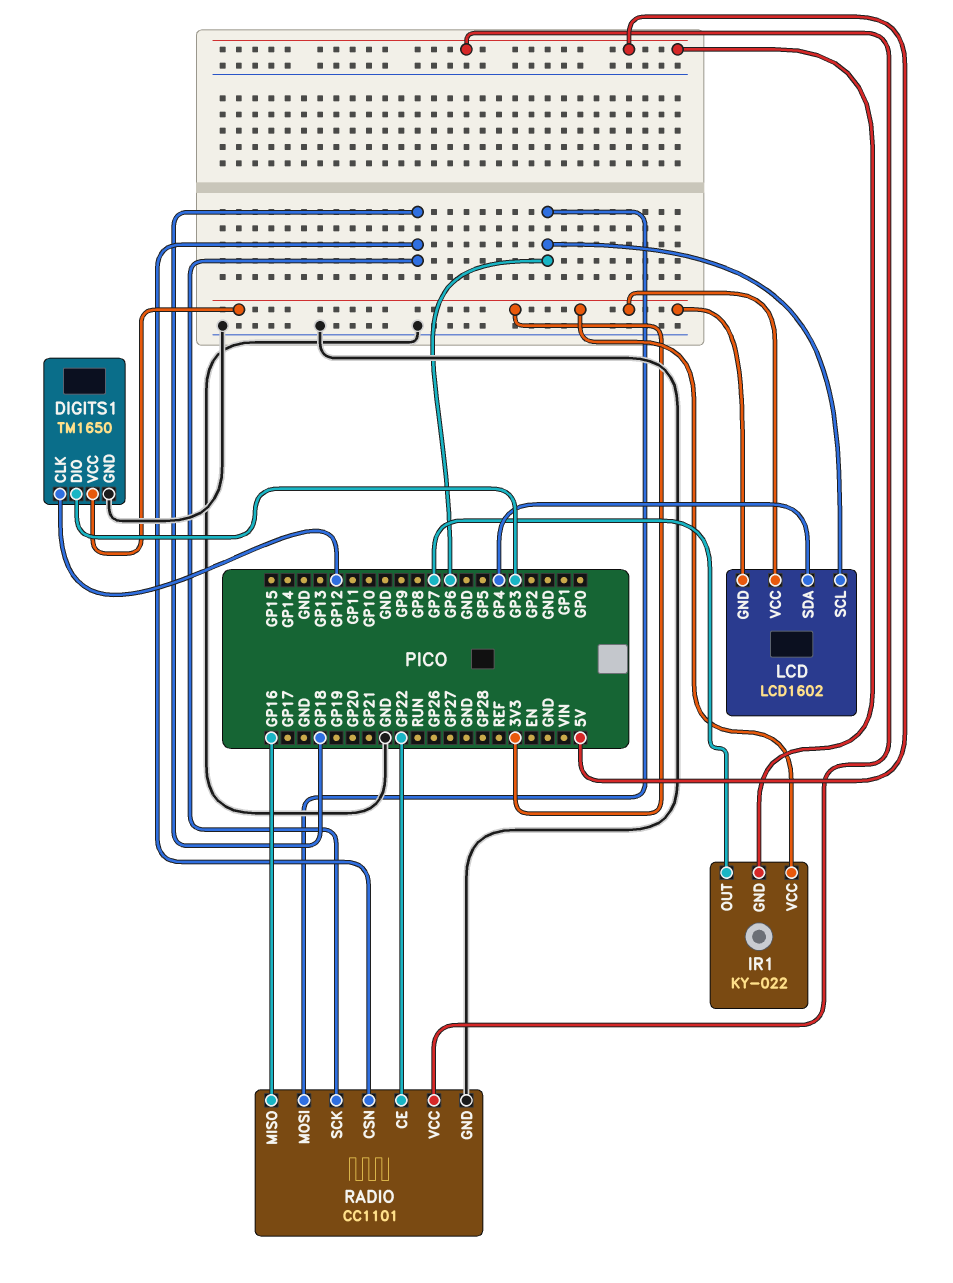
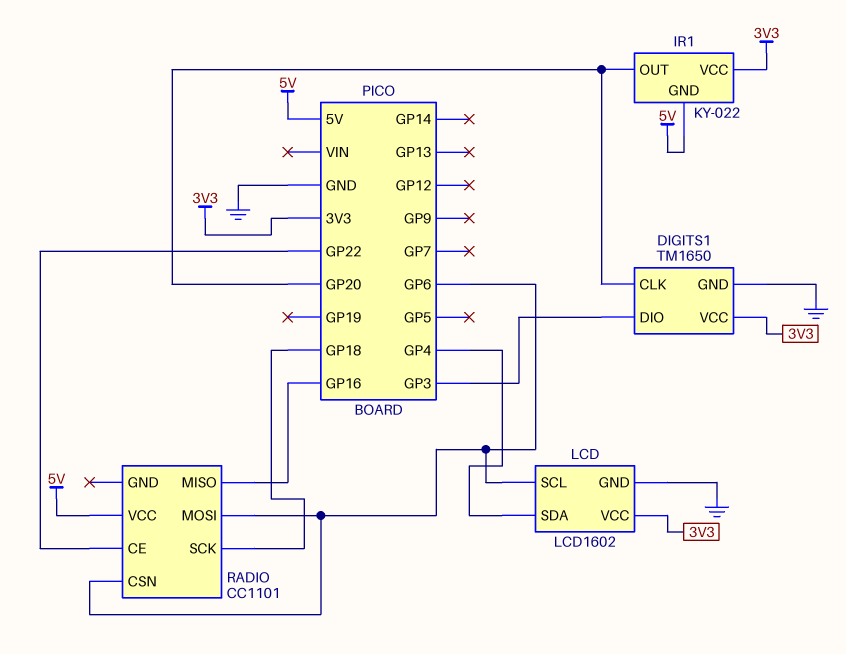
DIGITS1 pin CLK: GP12 -> GP20
IR1 pin OUT: GP7 -> GP20
LCD pin GND: 3V3 -> GND
RADIO pin CSN: GP18 -> GP6
RADIO pin GND: GND -> none

